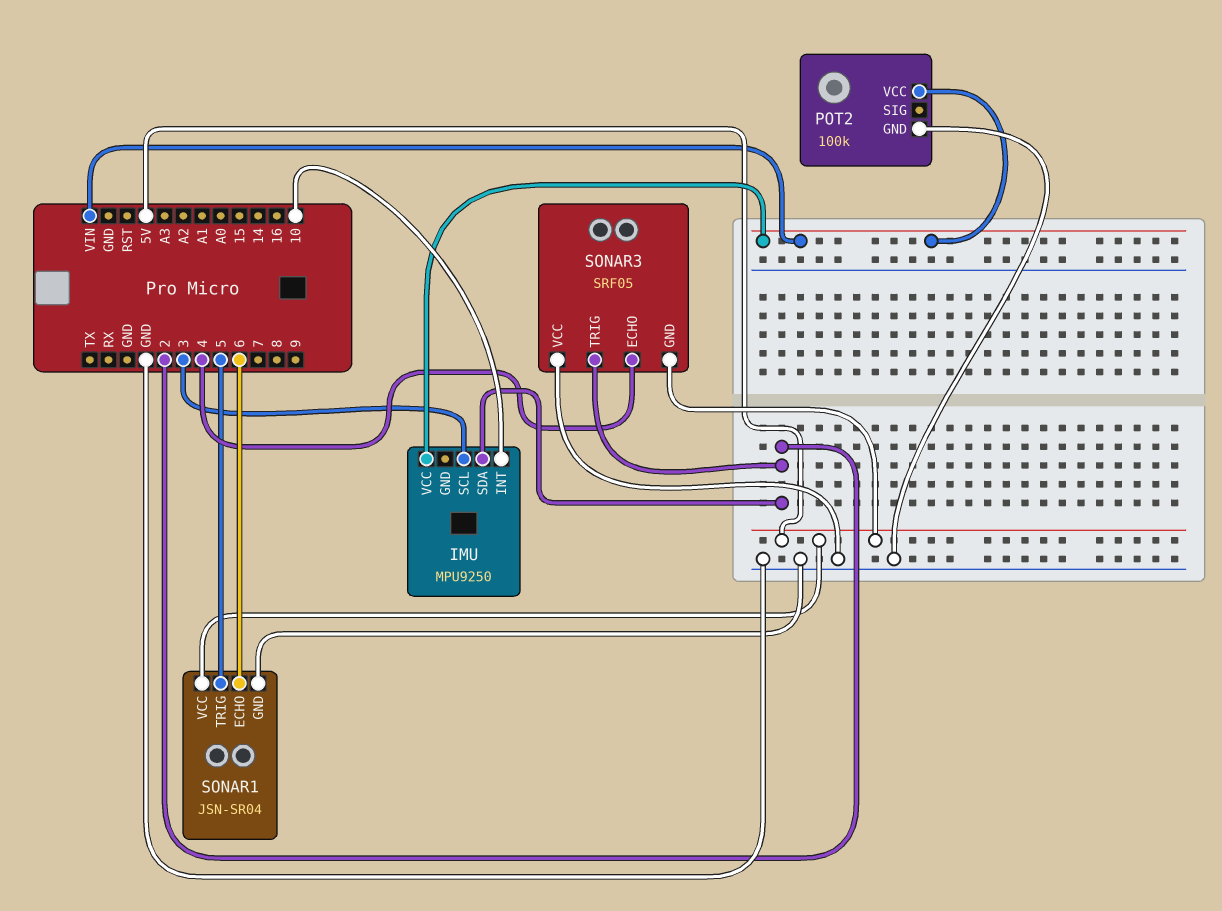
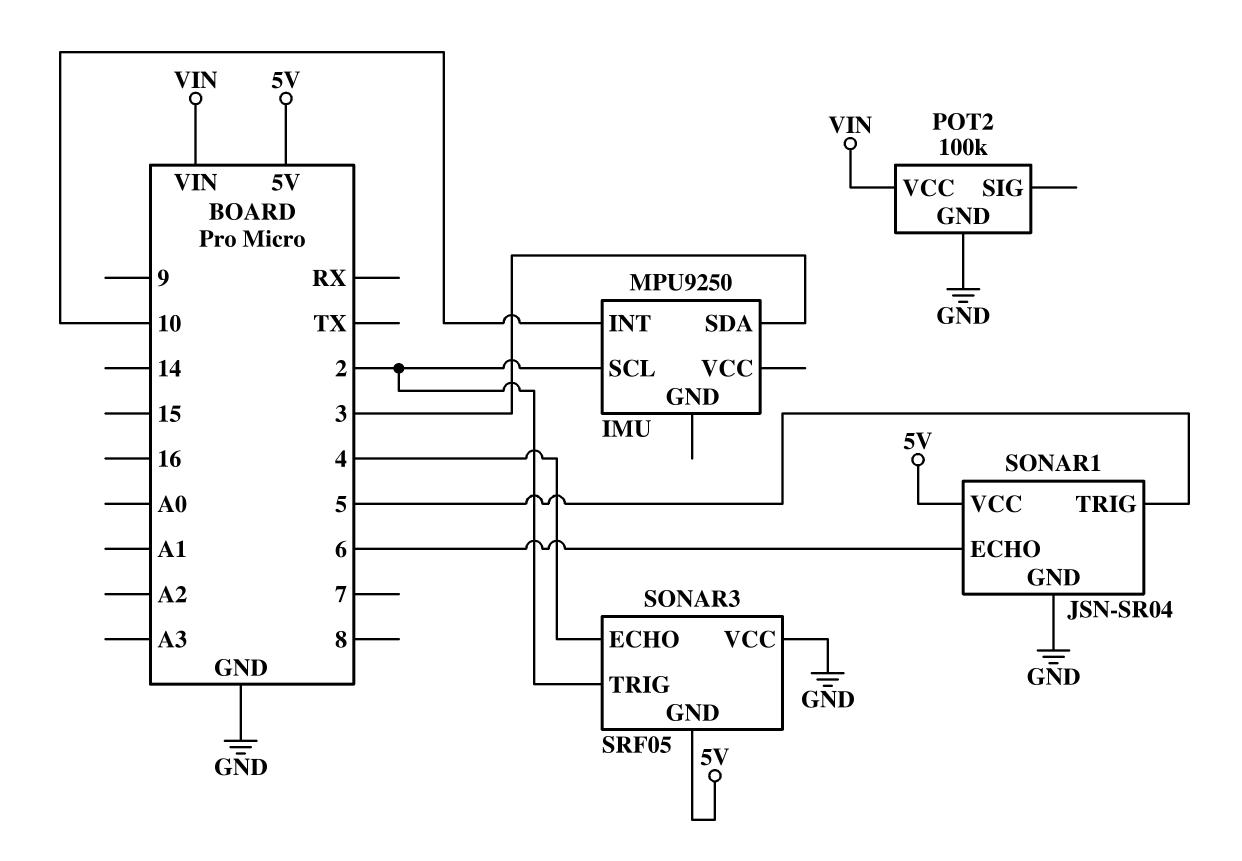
IMU pin SCL: 3 -> 2
IMU pin SDA: 2 -> 3
IMU pin VCC: VIN -> none

